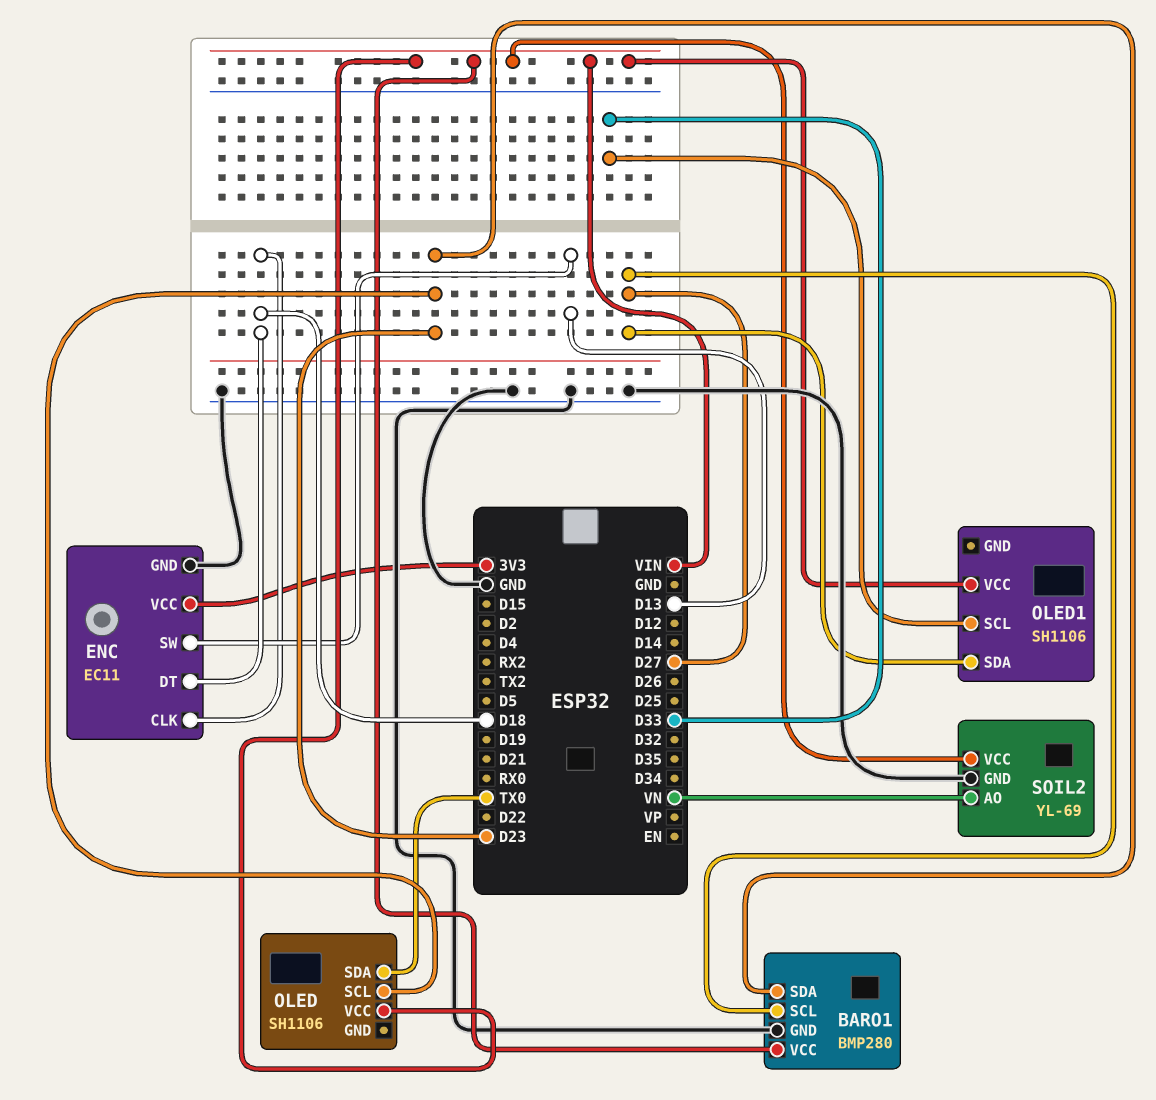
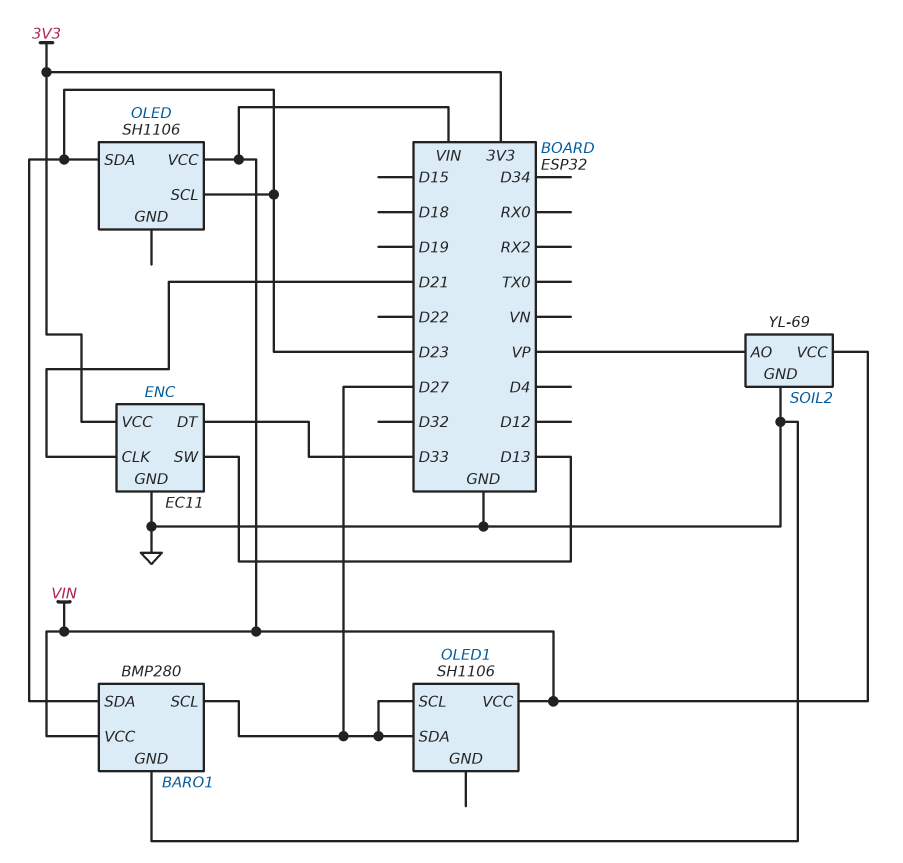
ENC pin CLK: D18 -> D21
ENC pin DT: D18 -> D33
OLED pin SDA: TX0 -> D23
OLED1 pin SCL: D33 -> D27
SOIL2 pin AO: VN -> VP

